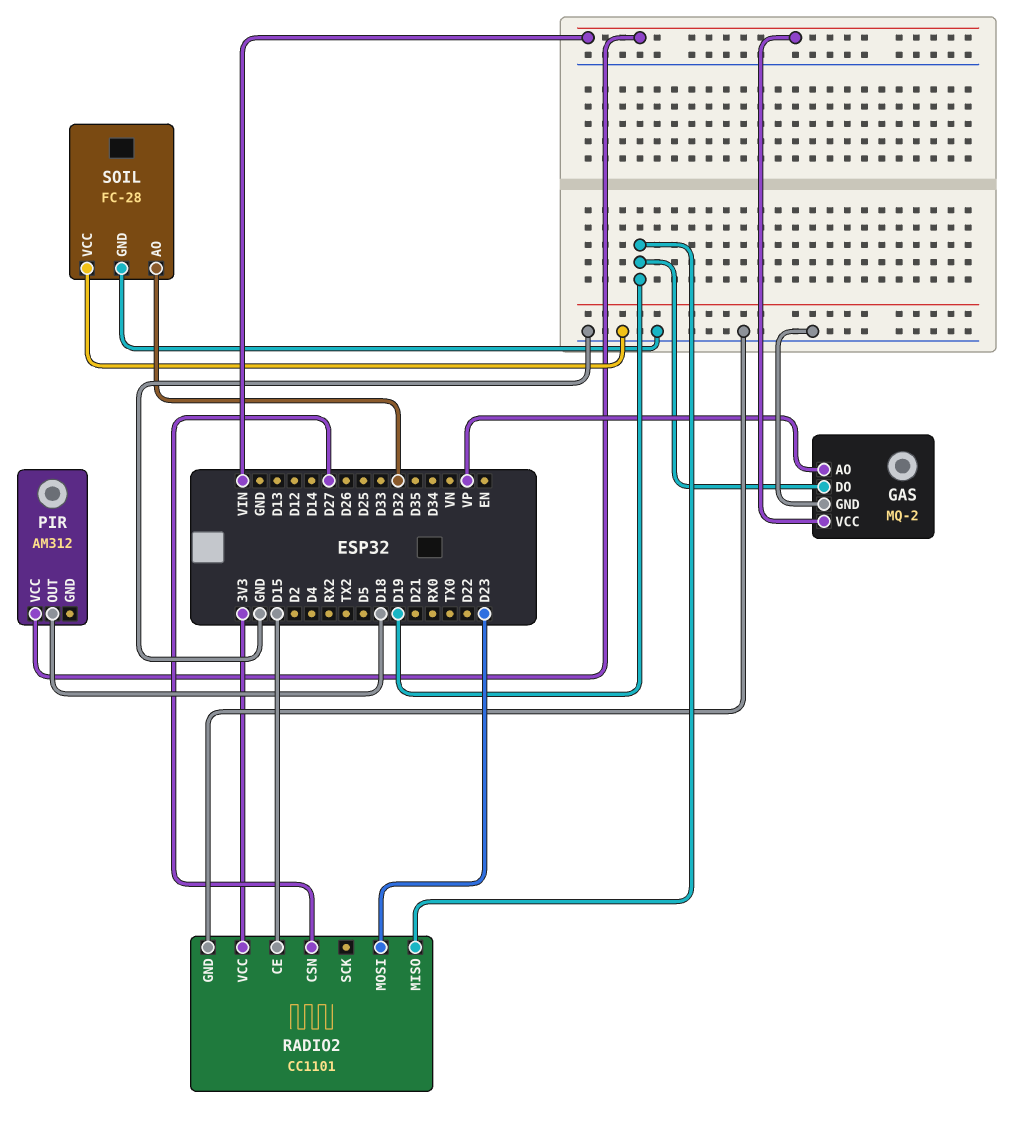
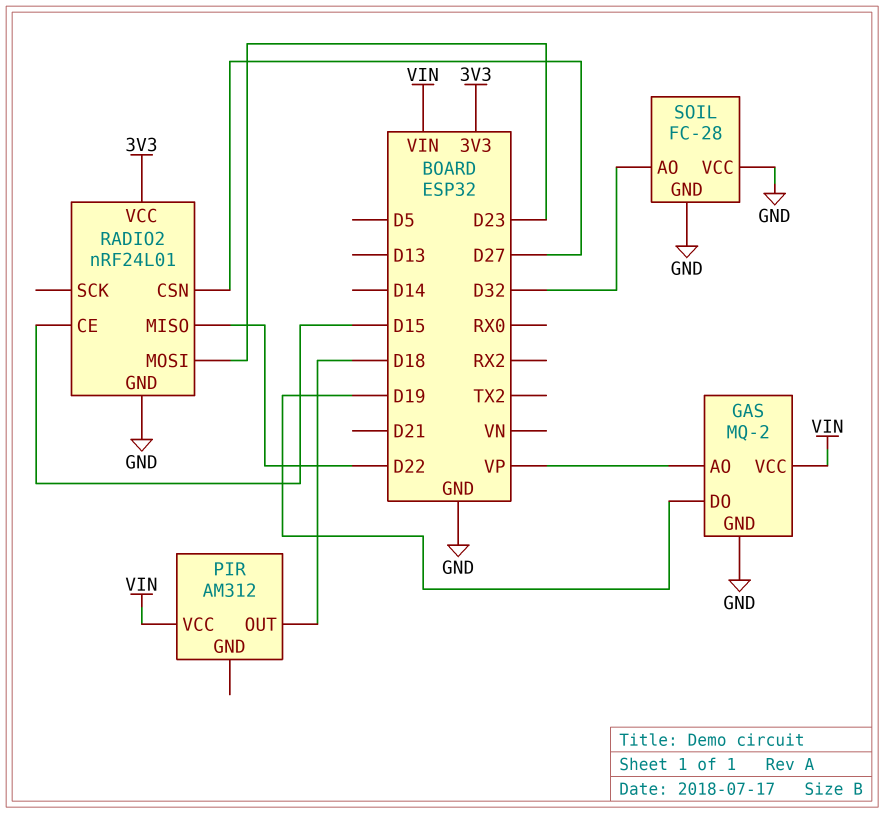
RADIO2: CC1101 -> nRF24L01
RADIO2 pin MISO: D19 -> D22

